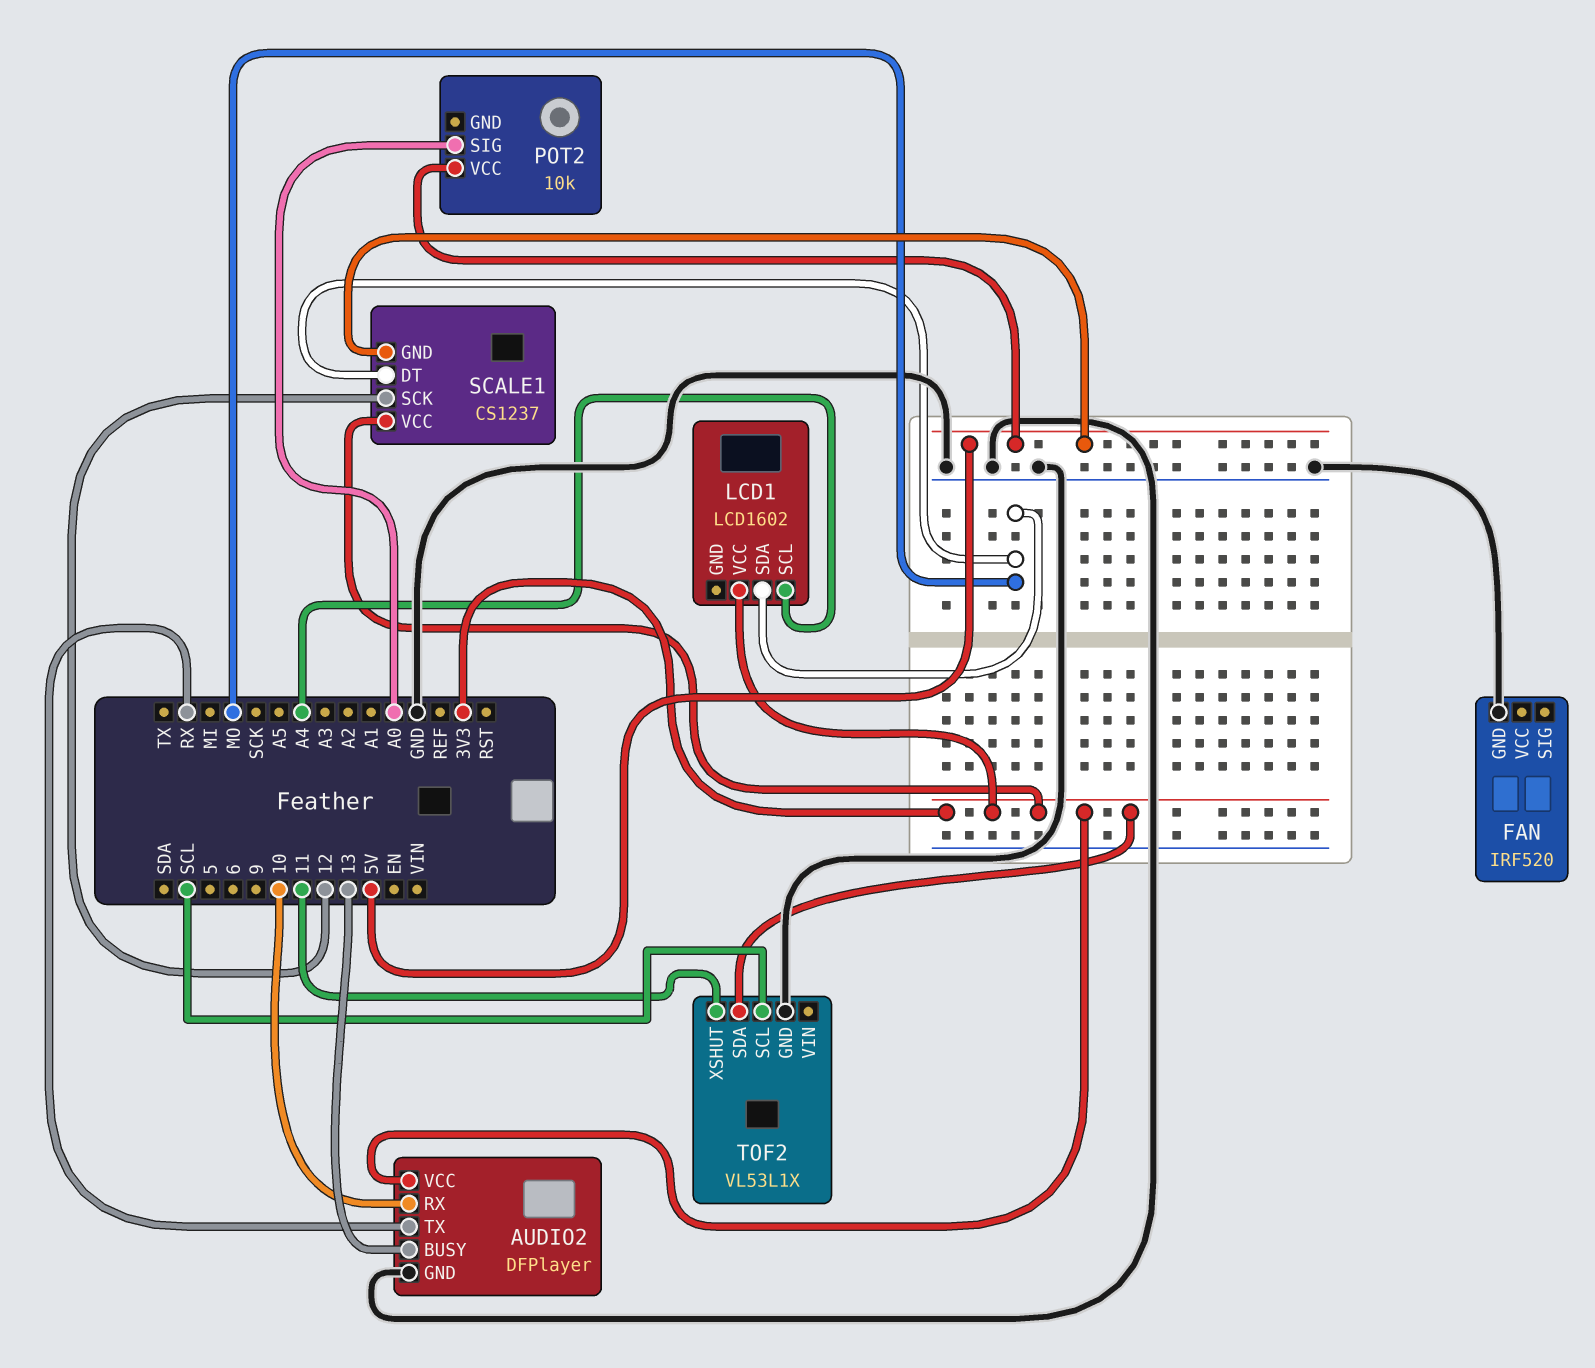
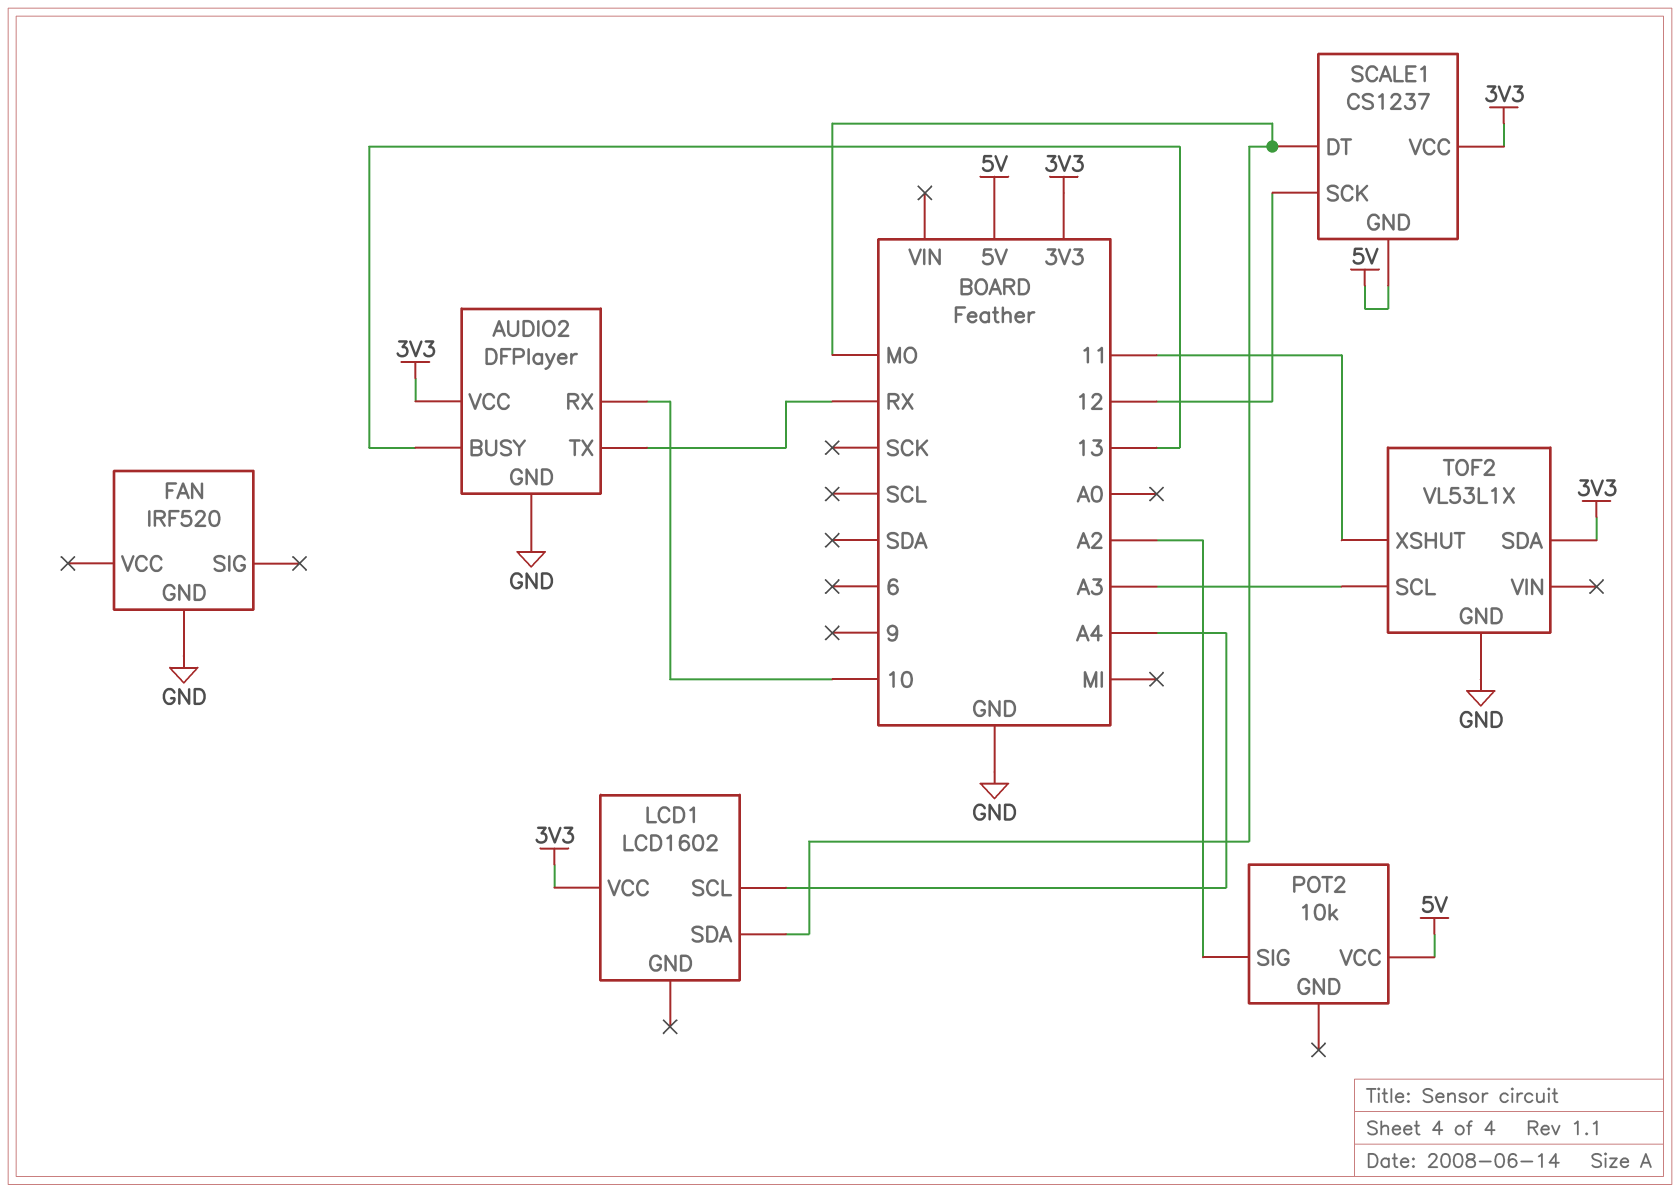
POT2 pin SIG: A0 -> A2
TOF2 pin SCL: SCL -> A3

